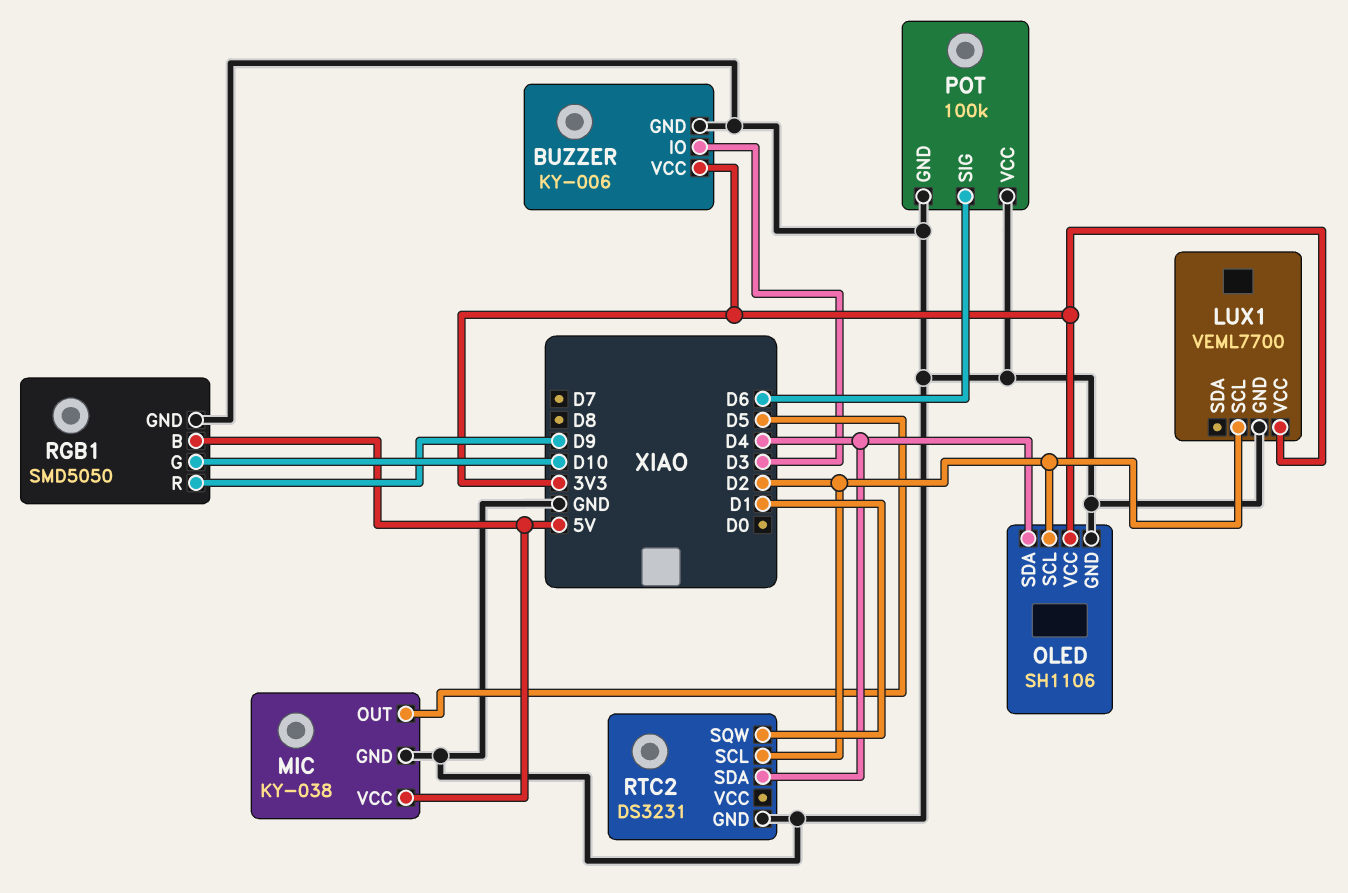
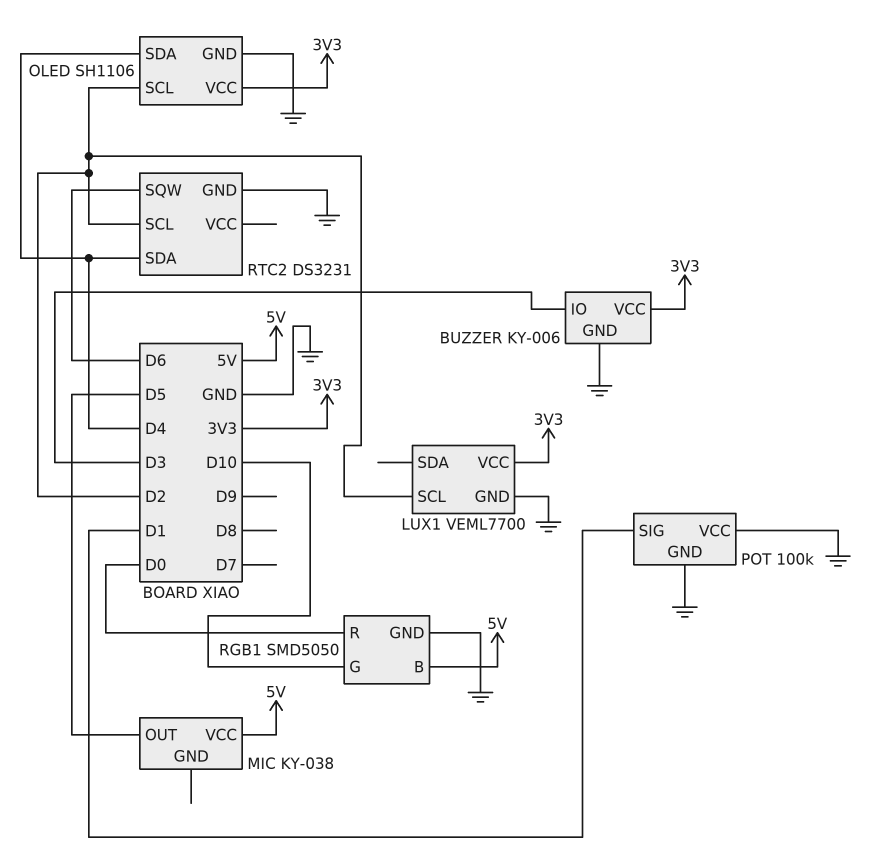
MIC pin GND: GND -> none
POT pin SIG: D6 -> D1
RGB1 pin R: D9 -> D0
RTC2 pin SQW: D1 -> D6

